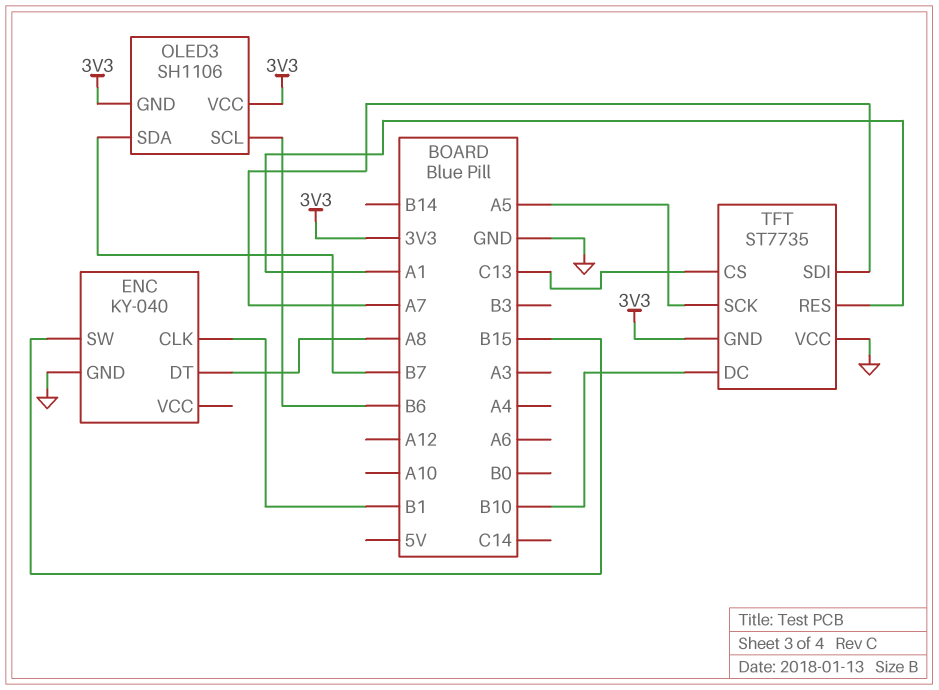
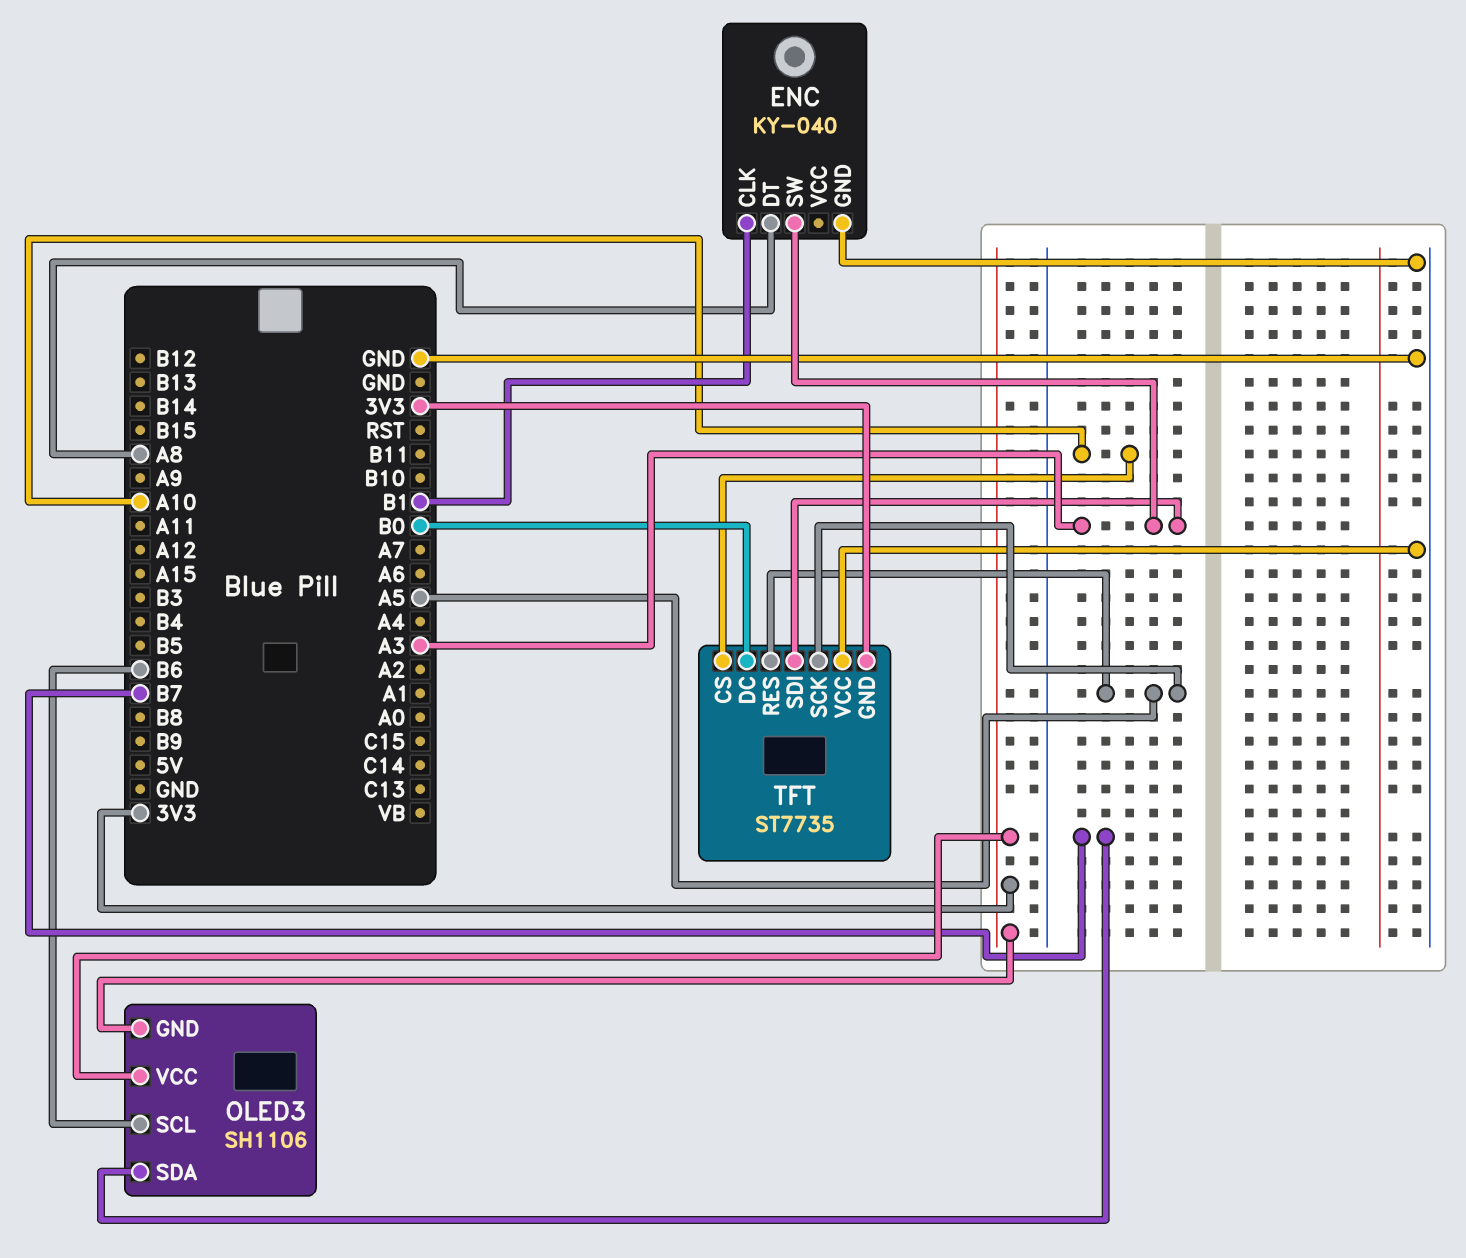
ENC pin SW: B15 -> A3
TFT pin CS: C13 -> A10
TFT pin DC: B10 -> B0
TFT pin RES: A1 -> A5
TFT pin SDI: A7 -> A3

